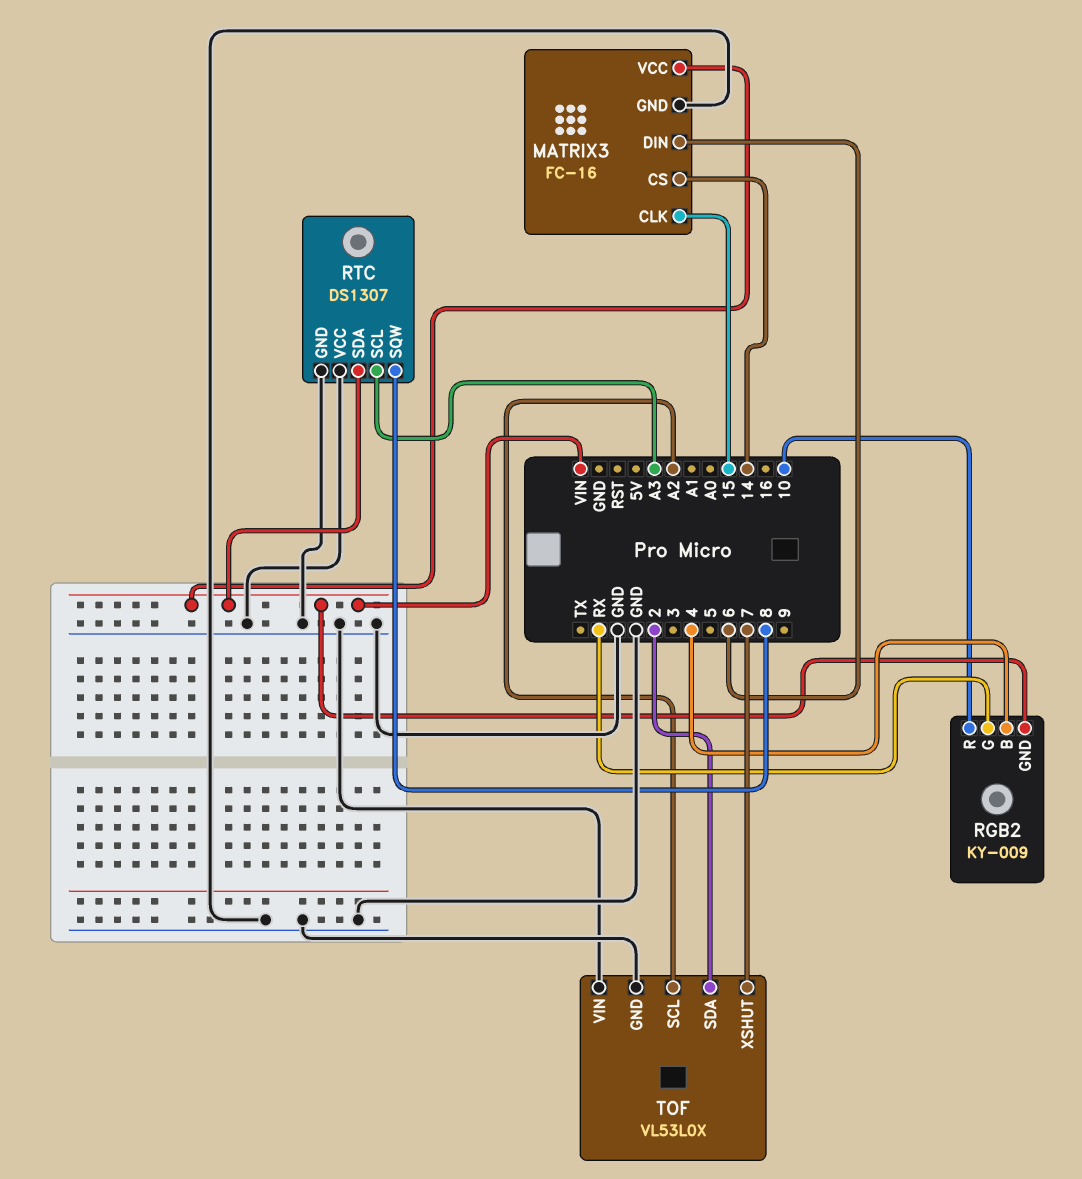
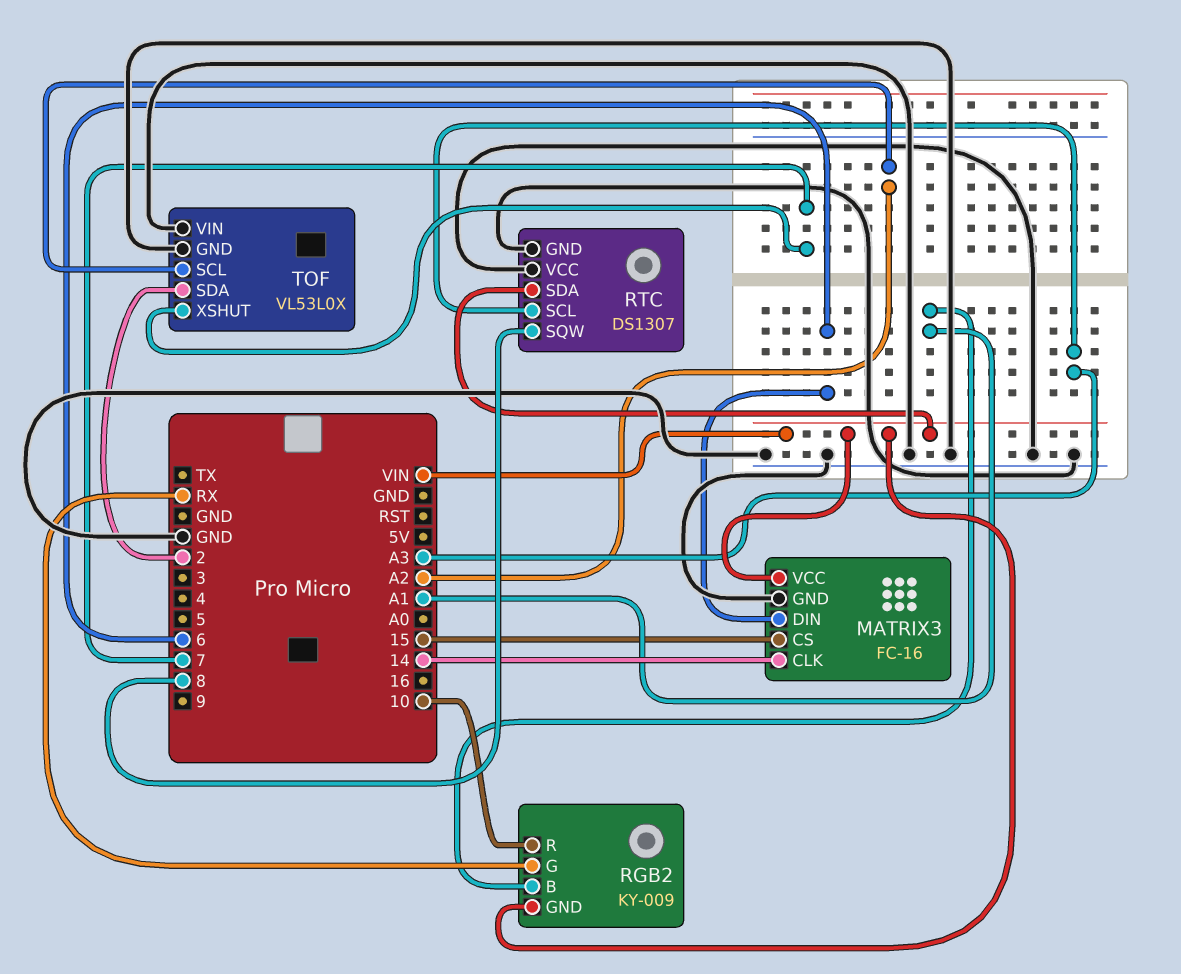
MATRIX3 pin CLK: 15 -> 14
MATRIX3 pin CS: 14 -> 15
RGB2 pin B: 4 -> A1

